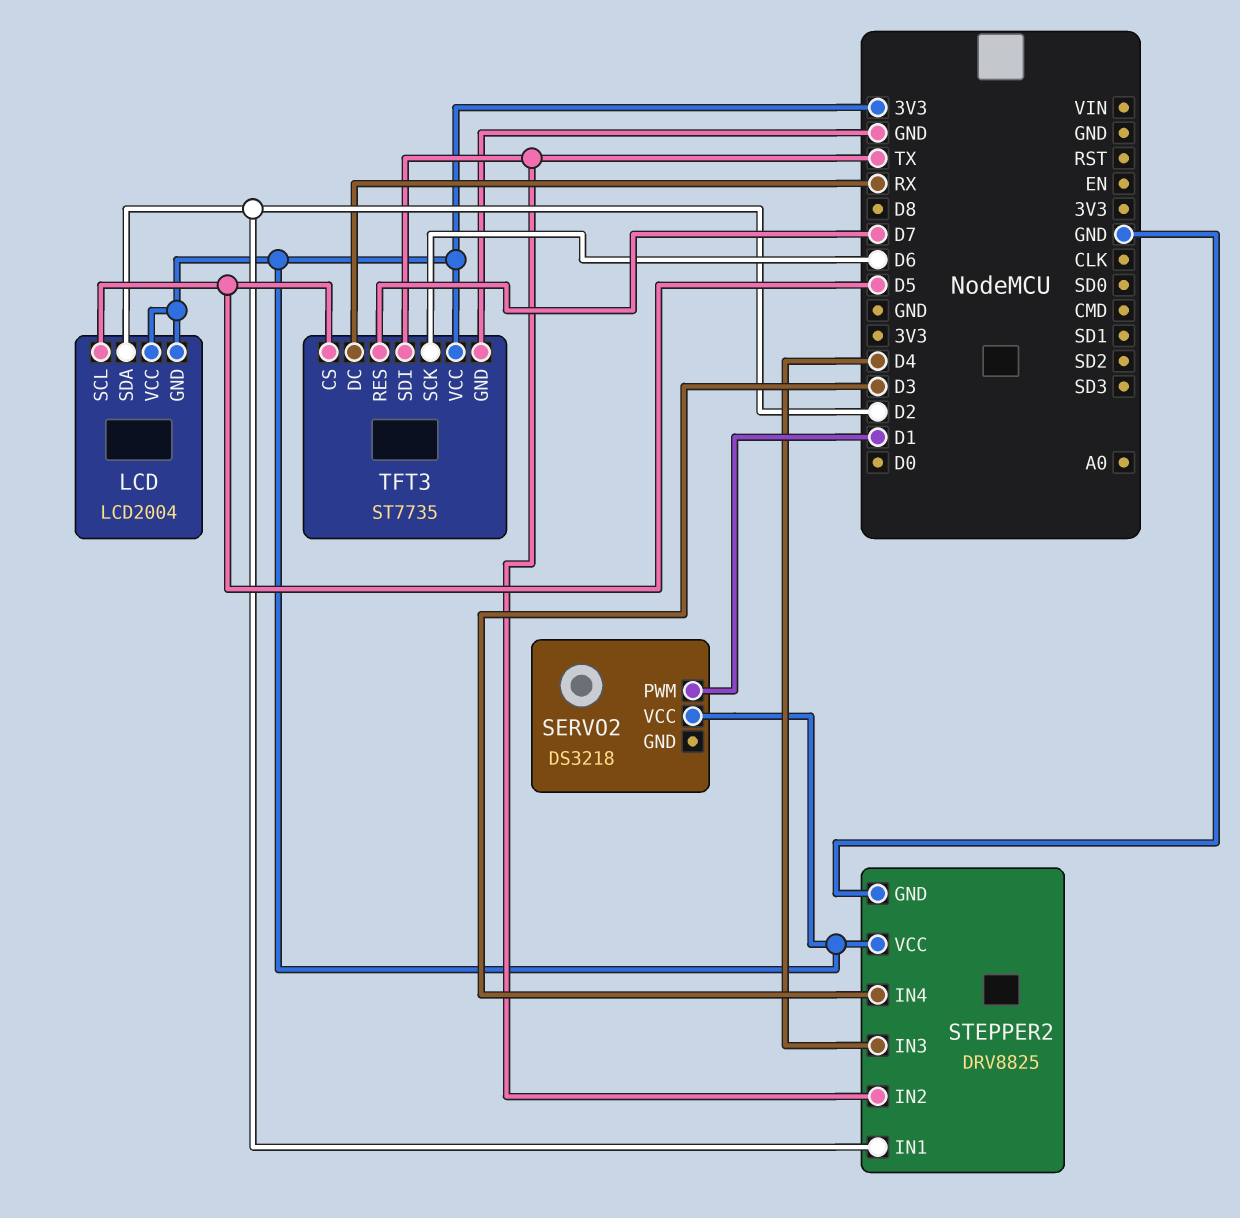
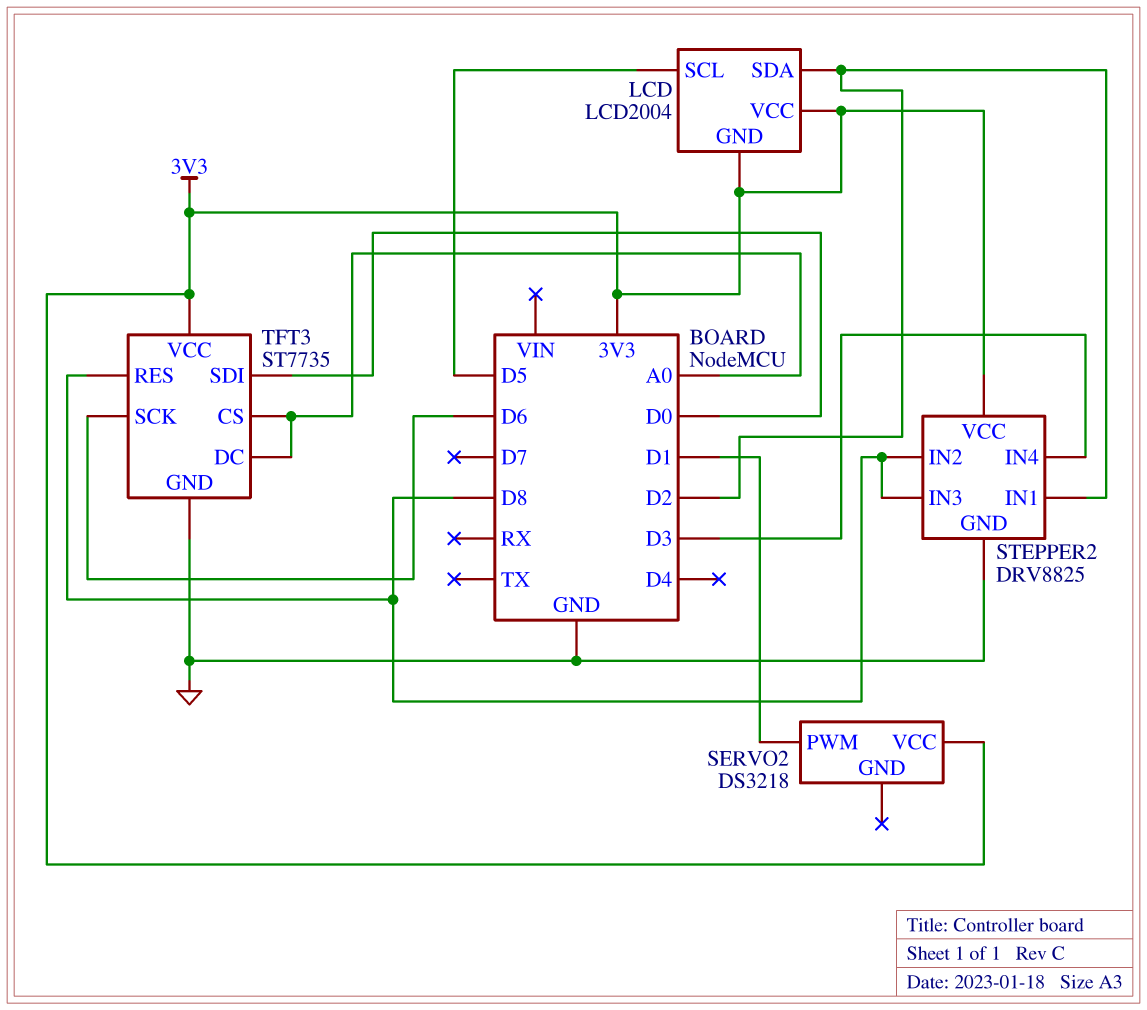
STEPPER2 pin IN2: TX -> D8
STEPPER2 pin IN3: D4 -> D8
TFT3 pin CS: D5 -> A0
TFT3 pin DC: RX -> A0
TFT3 pin RES: D7 -> D8
TFT3 pin SDI: TX -> D0

